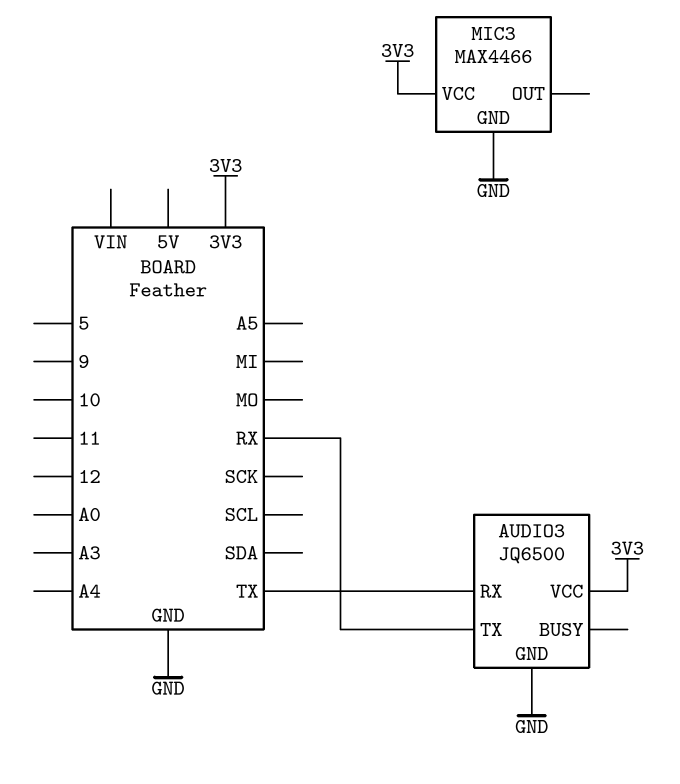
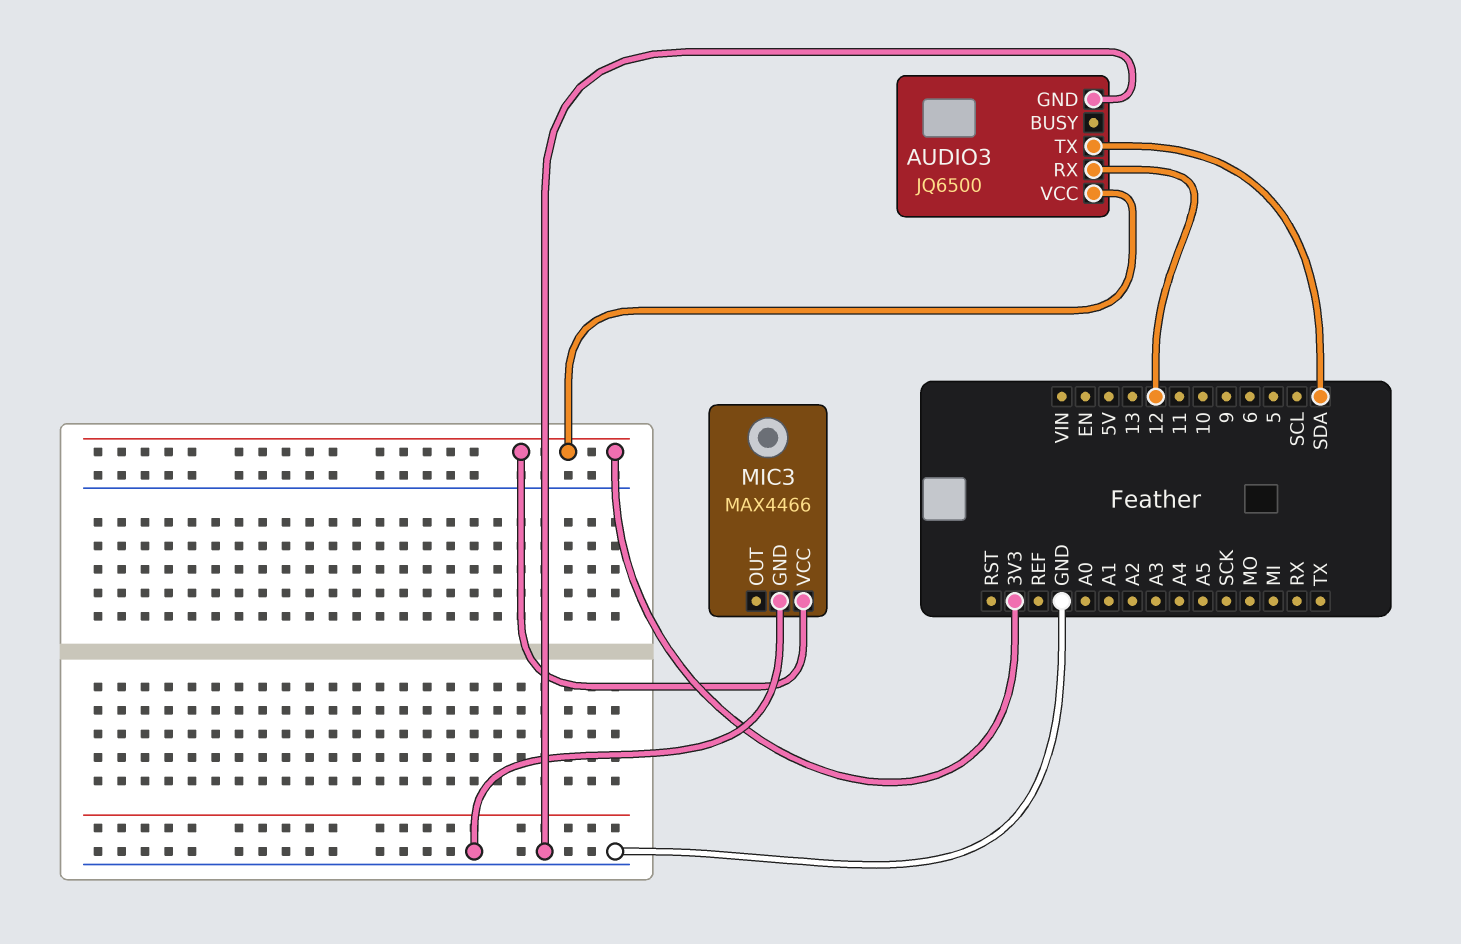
AUDIO3 pin RX: TX -> 12
AUDIO3 pin TX: RX -> SDA

